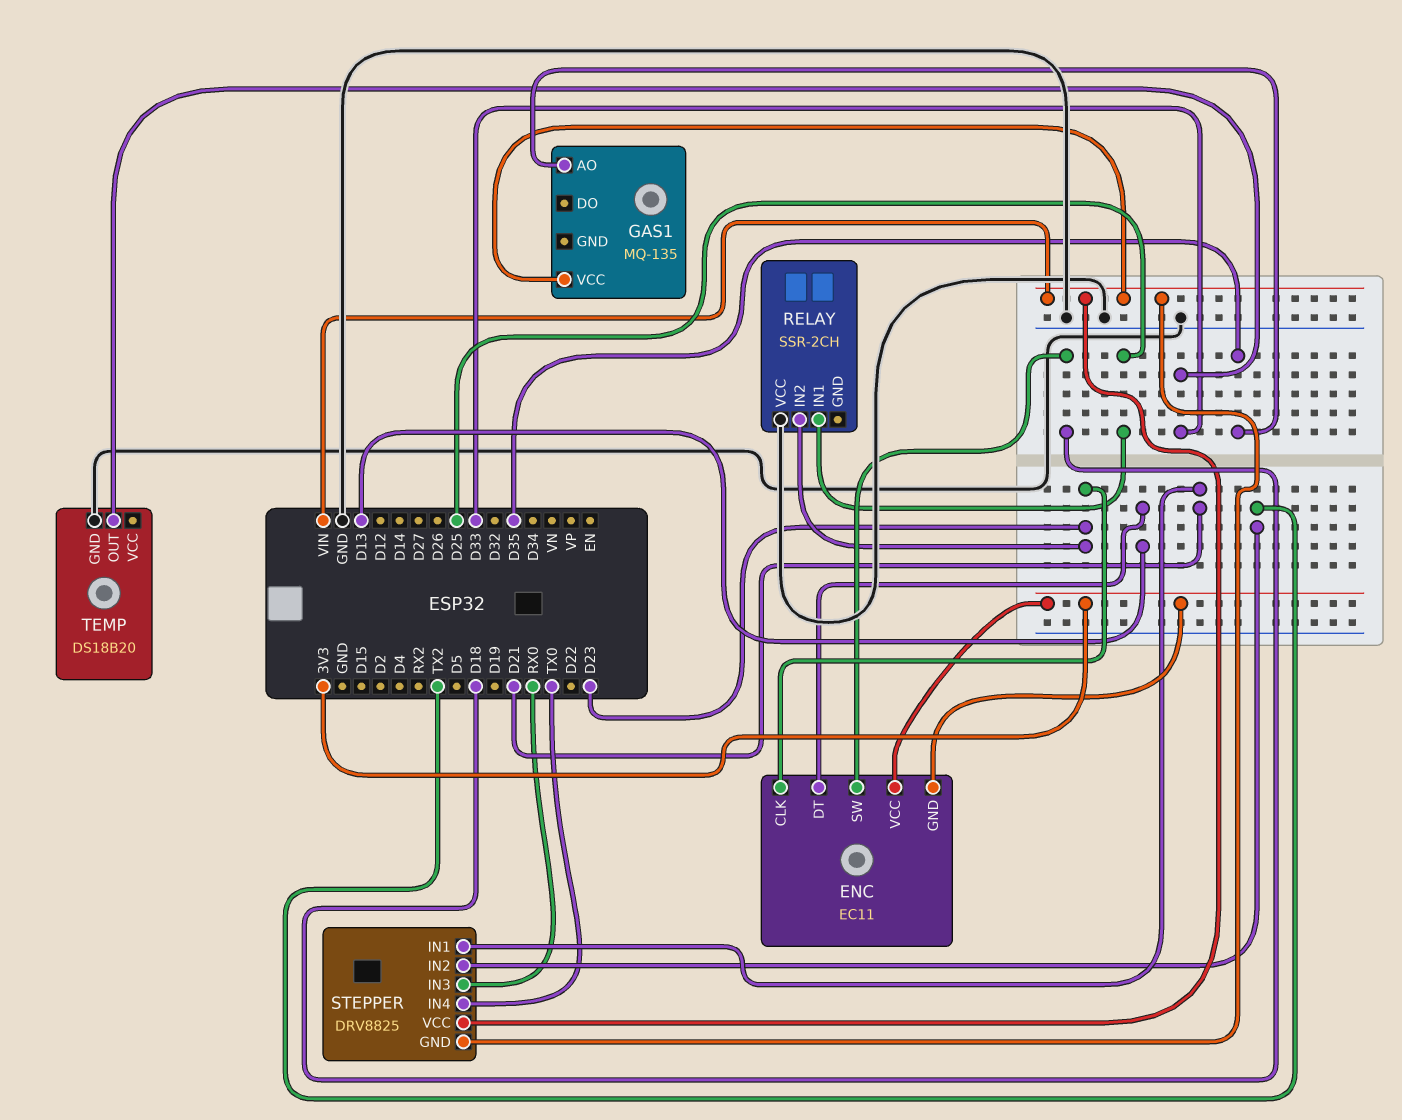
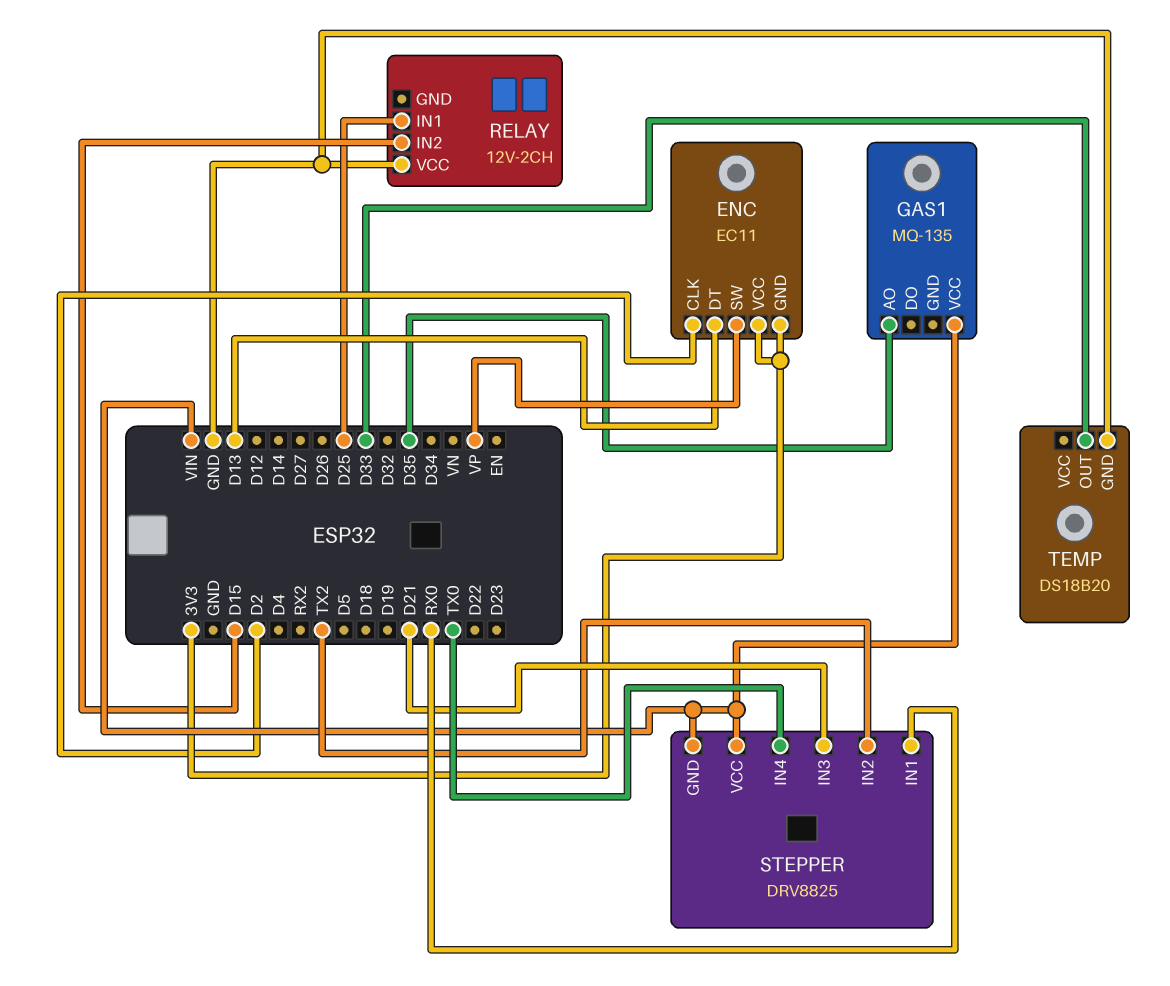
ENC pin CLK: D23 -> D2
ENC pin SW: D18 -> VP
RELAY: SSR-2CH -> 12V-2CH
RELAY pin IN2: D23 -> D15
STEPPER pin IN1: D21 -> RX0
STEPPER pin IN3: RX0 -> D21

